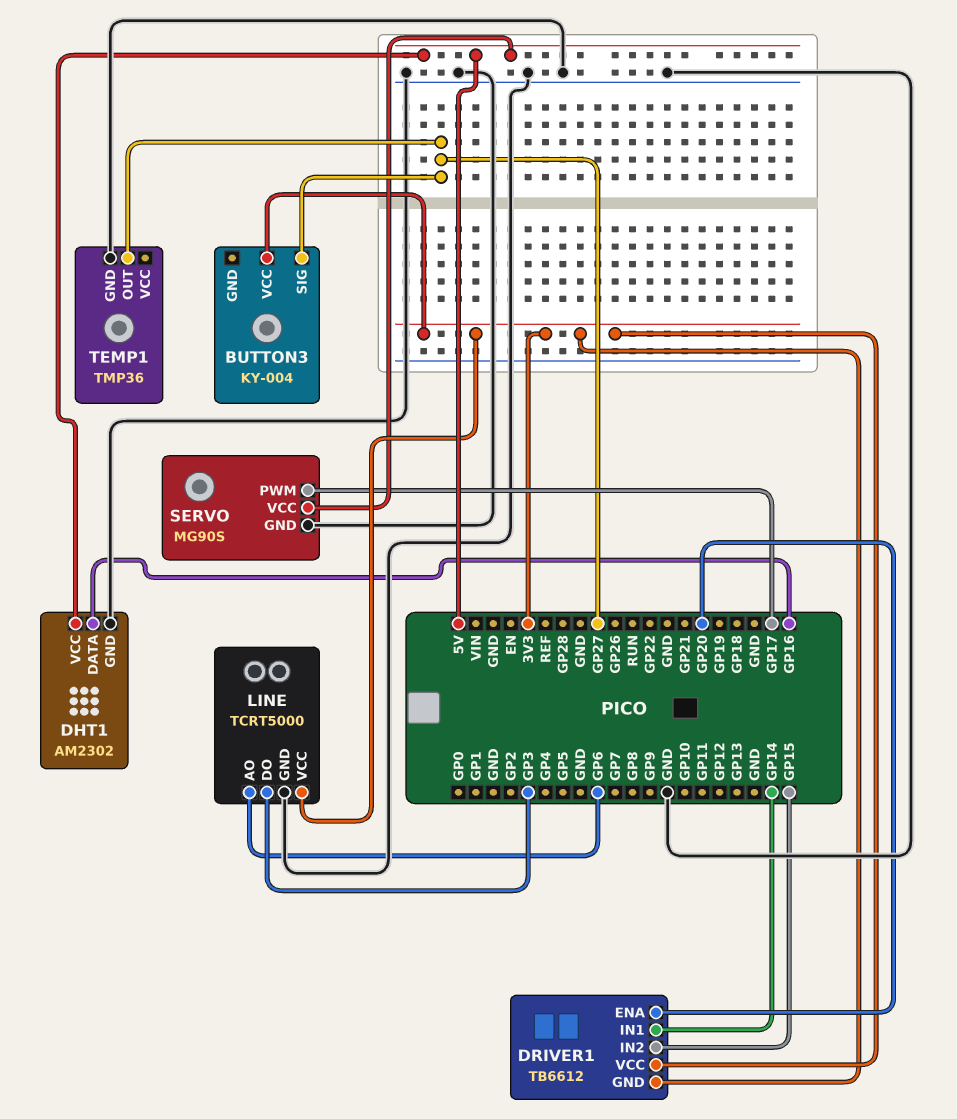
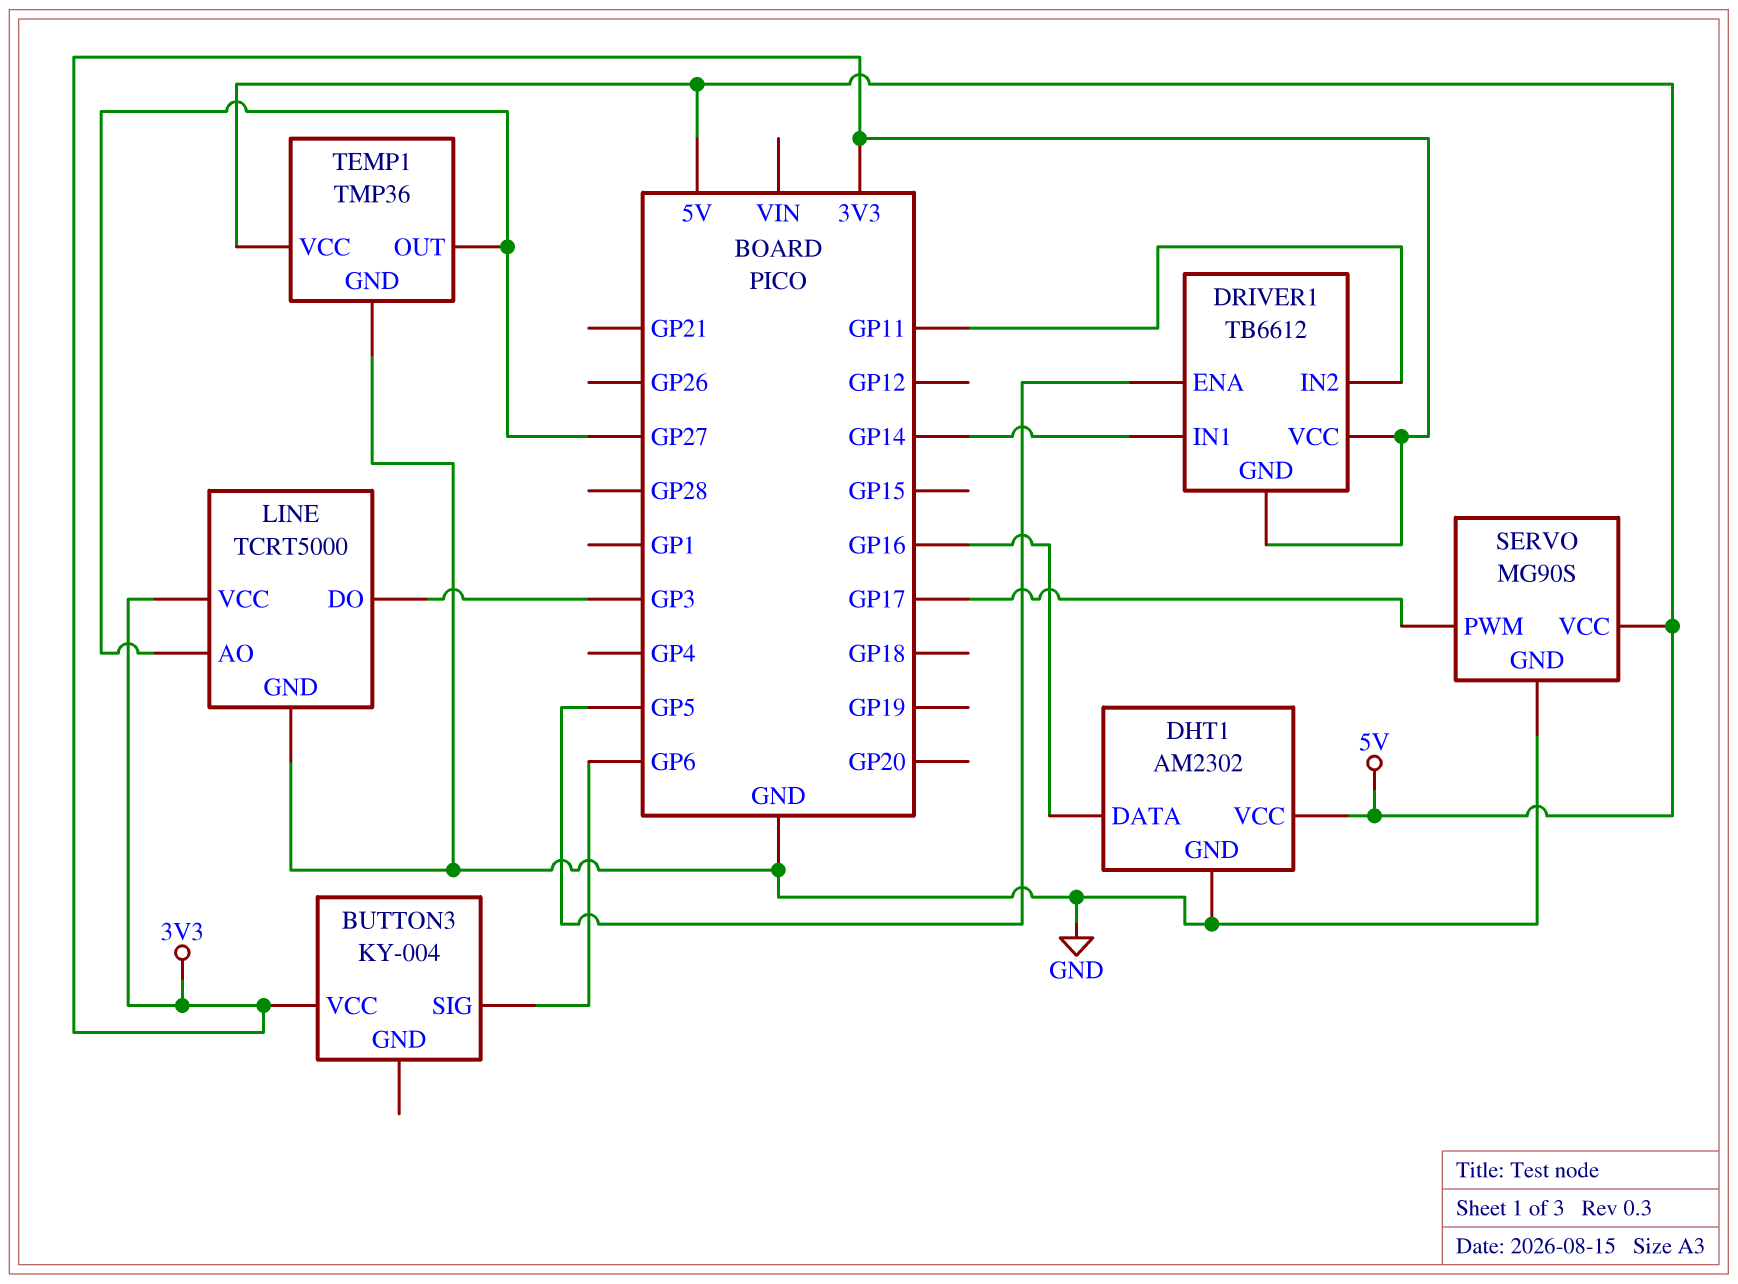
BUTTON3 pin SIG: GP27 -> GP6
DRIVER1 pin ENA: GP20 -> GP5
DRIVER1 pin IN2: GP15 -> GP11
LINE pin AO: GP6 -> GP27
TEMP1 pin VCC: none -> 5V

